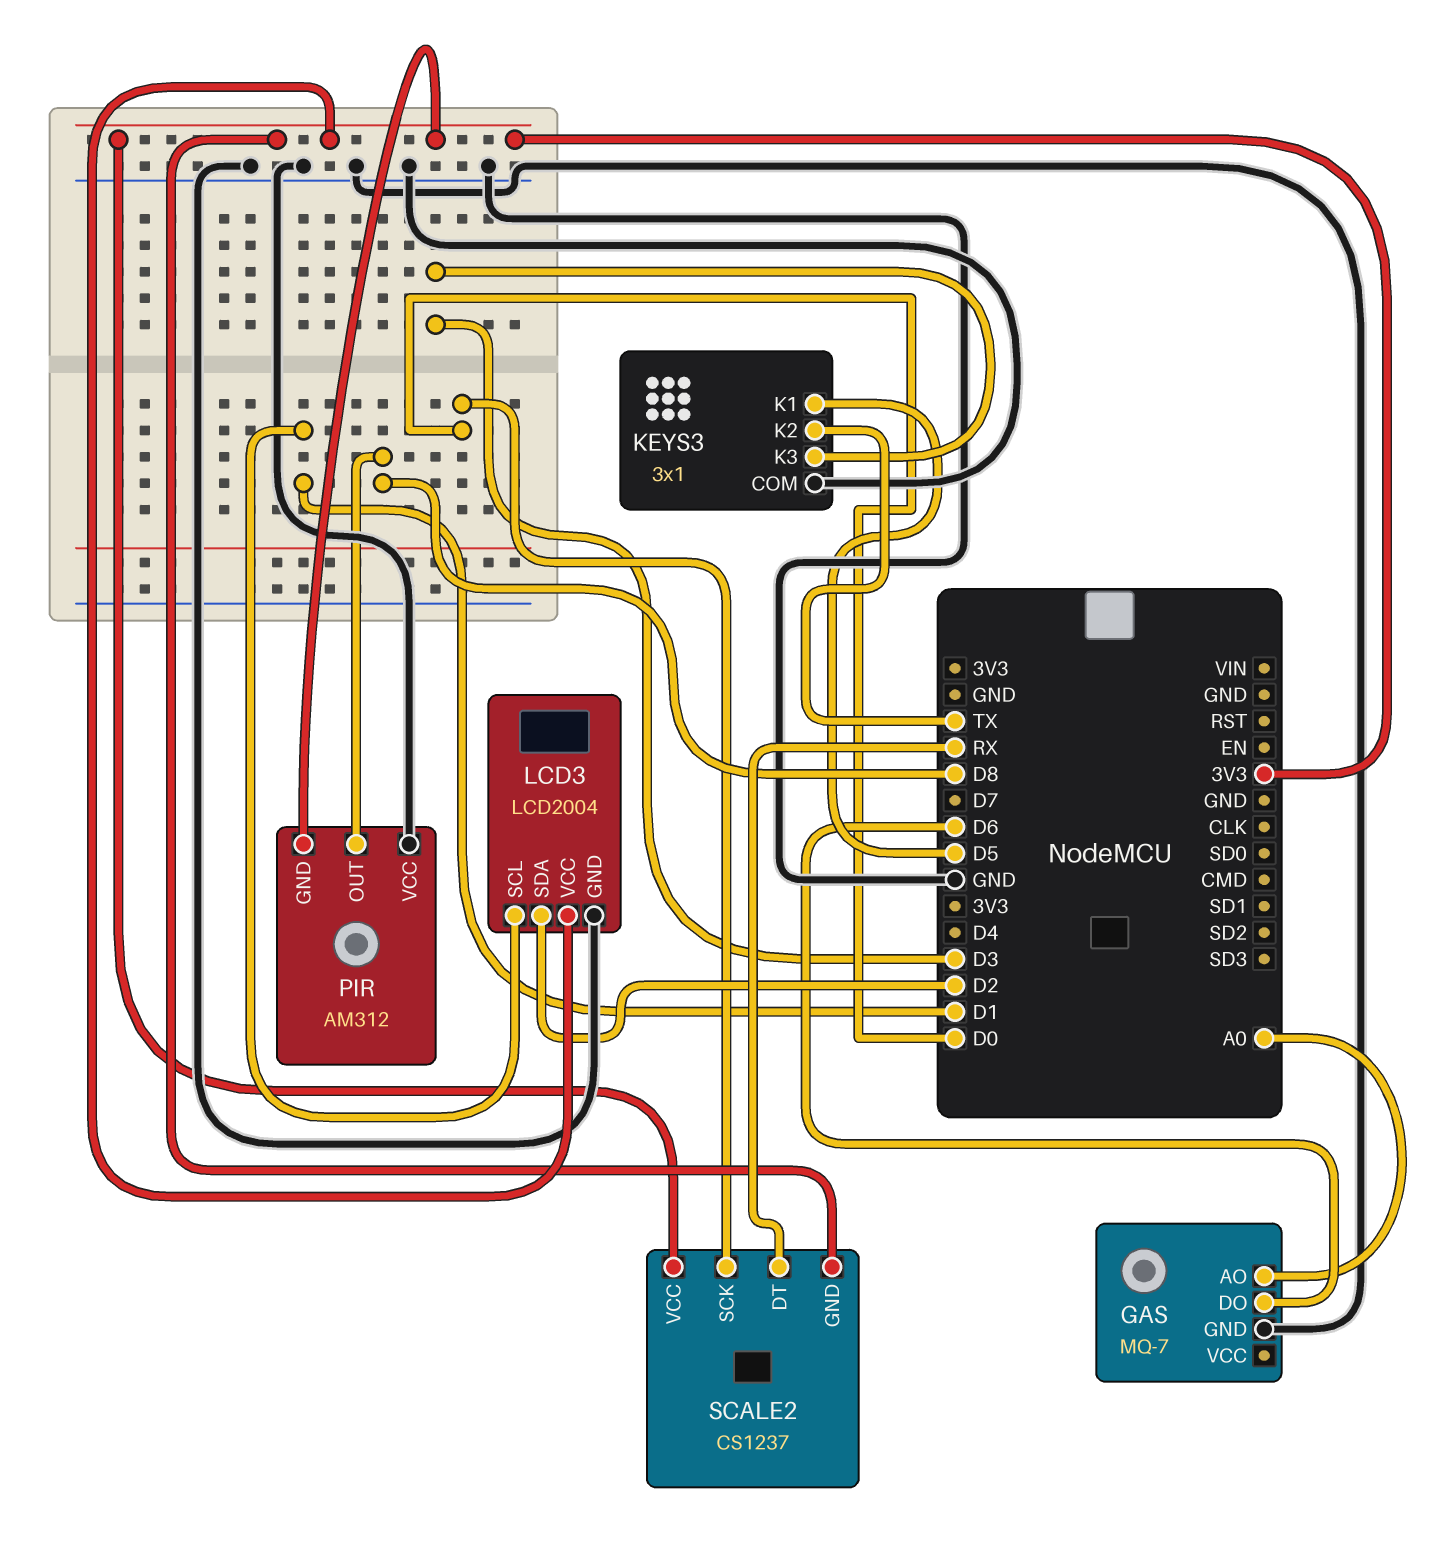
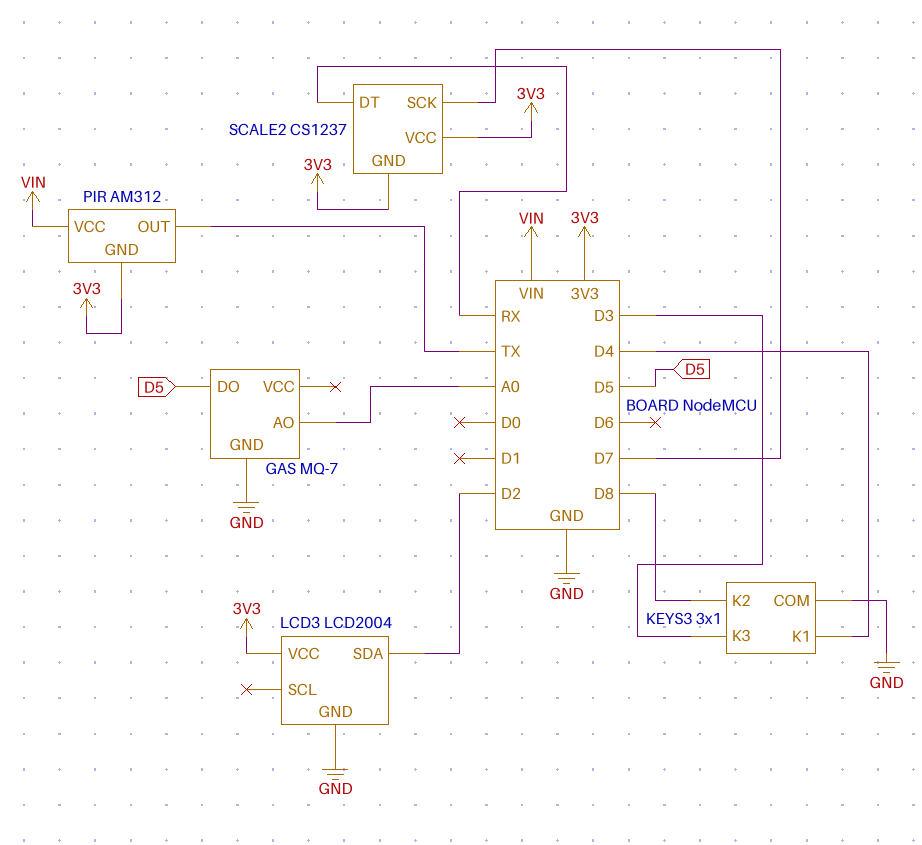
GAS pin DO: D6 -> D5
KEYS3 pin K1: D5 -> D4
KEYS3 pin K2: TX -> D8
LCD3 pin SCL: D1 -> none
PIR pin OUT: D8 -> TX
PIR pin VCC: GND -> VIN
SCALE2 pin SCK: D0 -> D7

